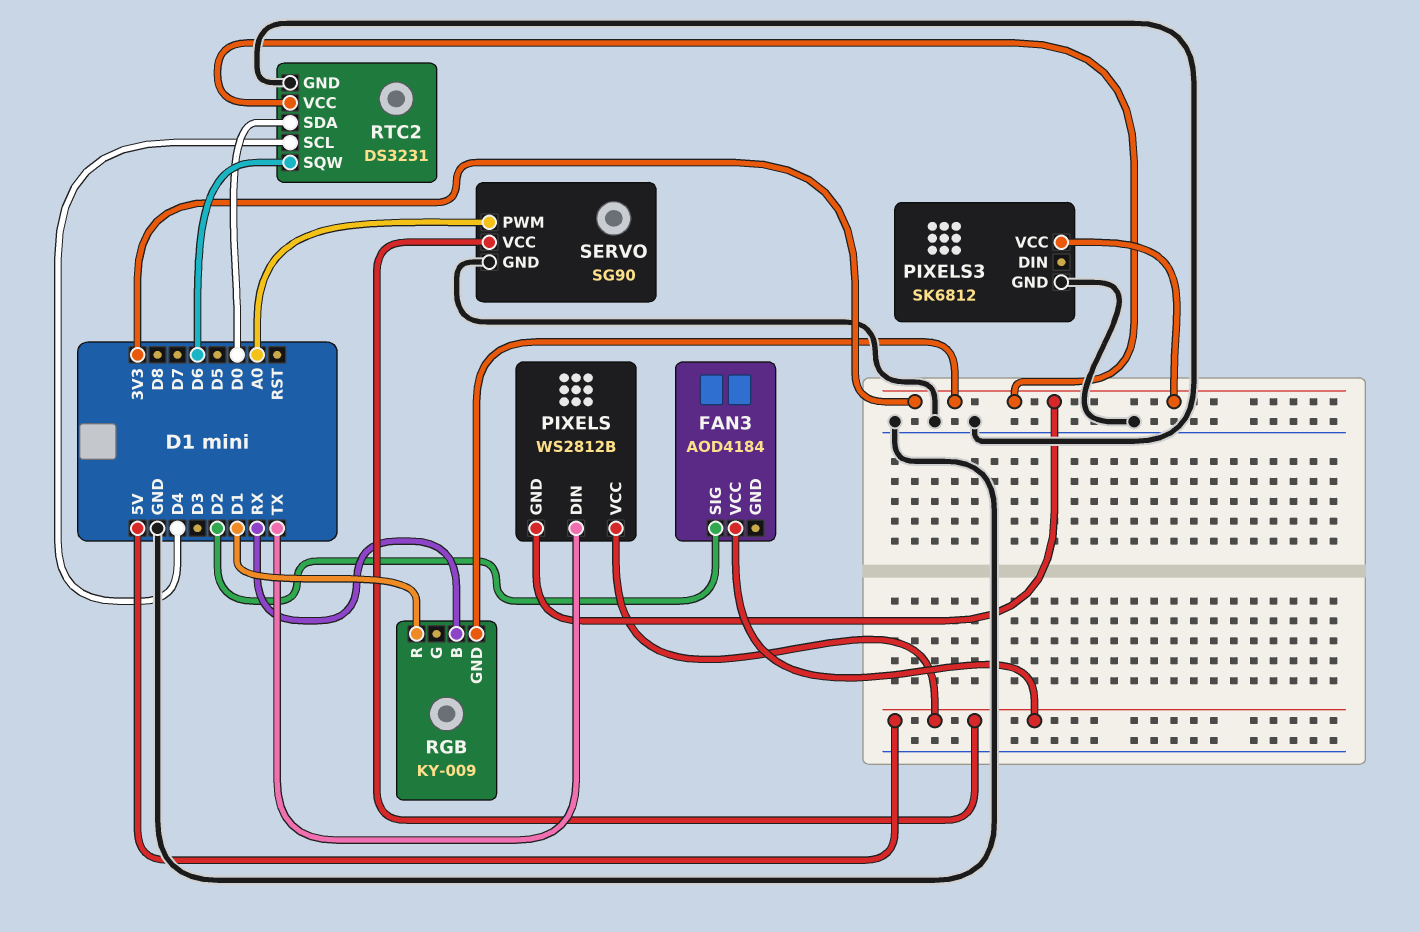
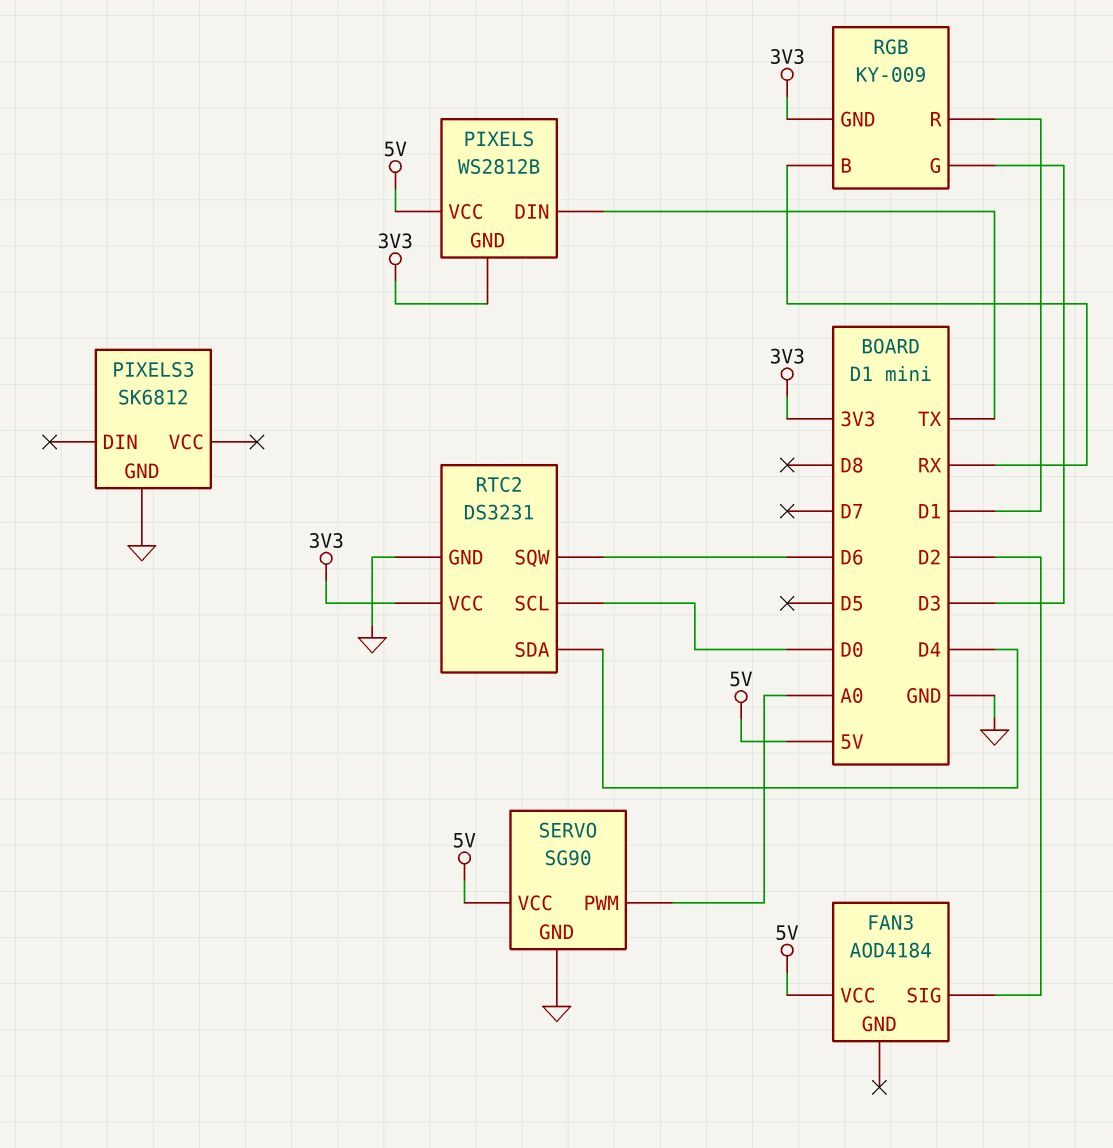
PIXELS3 pin VCC: 3V3 -> none
RGB pin G: none -> D3
RTC2 pin SCL: D4 -> D0
RTC2 pin SDA: D0 -> D4

